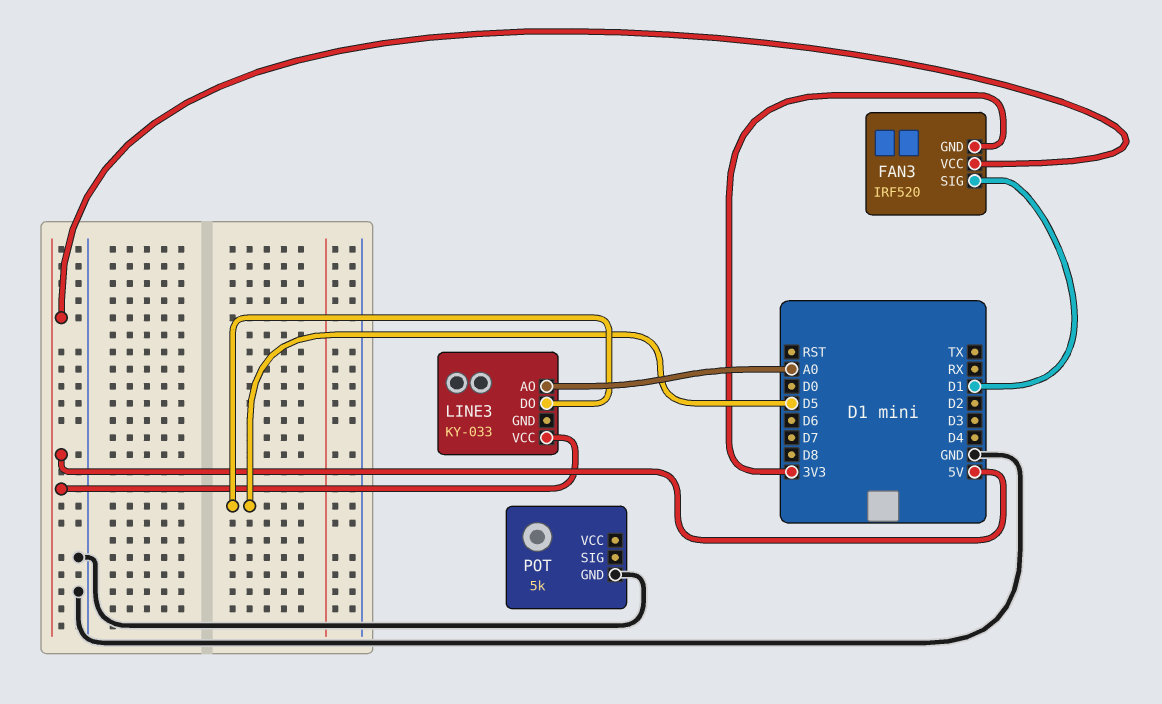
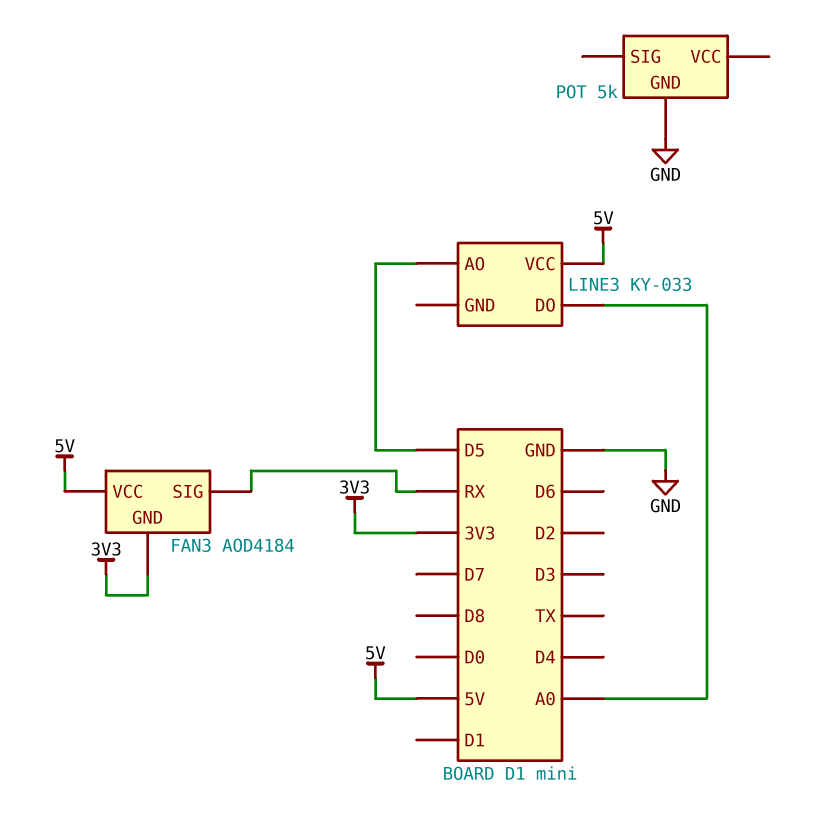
FAN3: IRF520 -> AOD4184
FAN3 pin SIG: D1 -> RX
LINE3 pin AO: A0 -> D5
LINE3 pin DO: D5 -> A0

